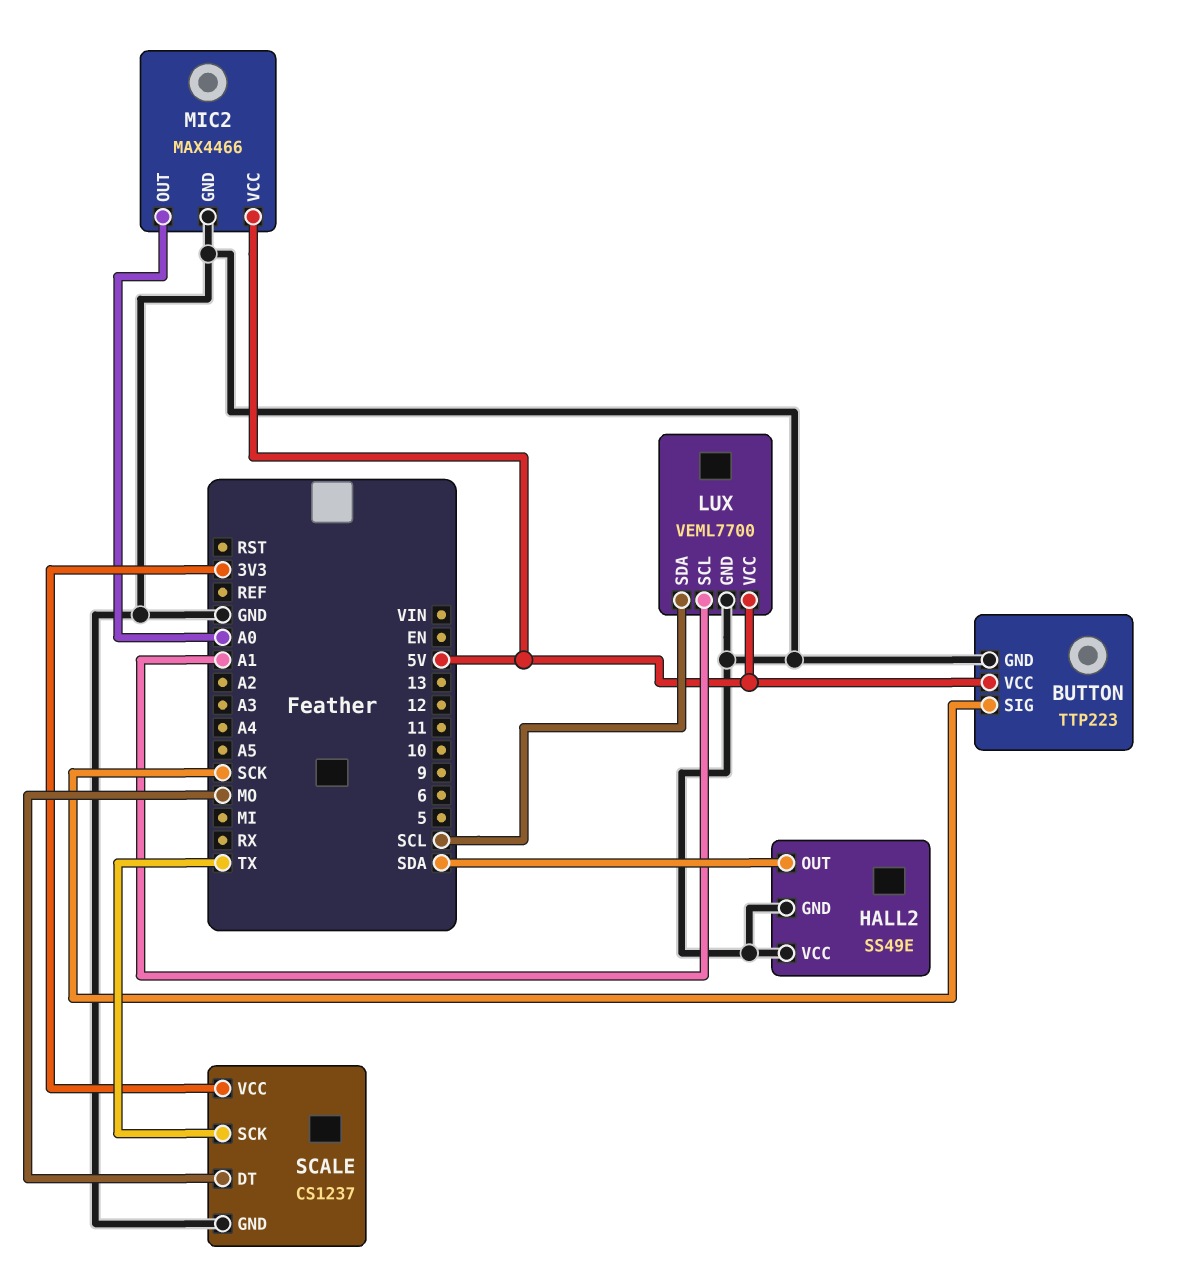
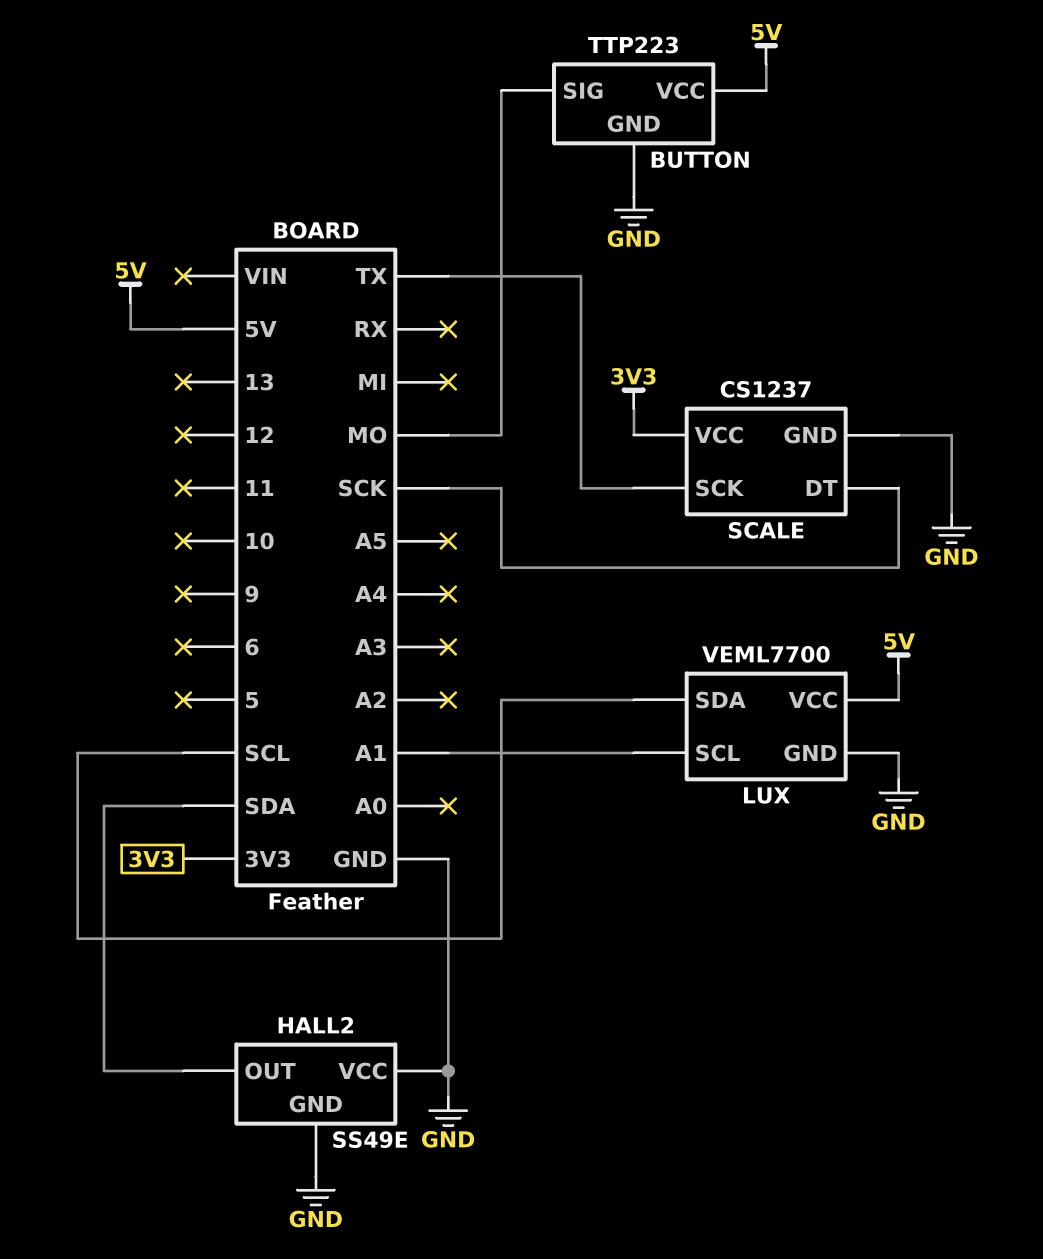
BUTTON pin SIG: SCK -> MO
MIC2: MAX4466 -> none
MIC2 pin GND: GND -> none
MIC2 pin OUT: A0 -> none
MIC2 pin VCC: 5V -> none
SCALE pin DT: MO -> SCK

